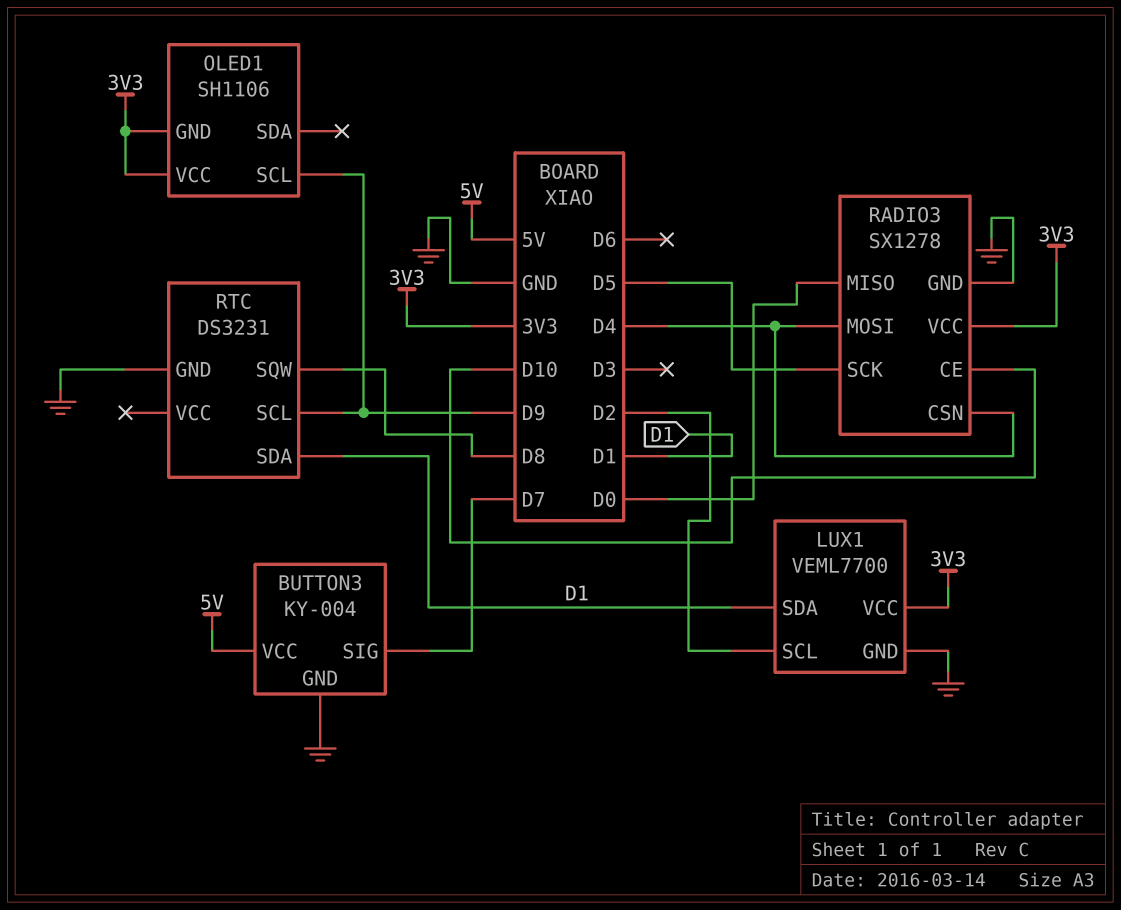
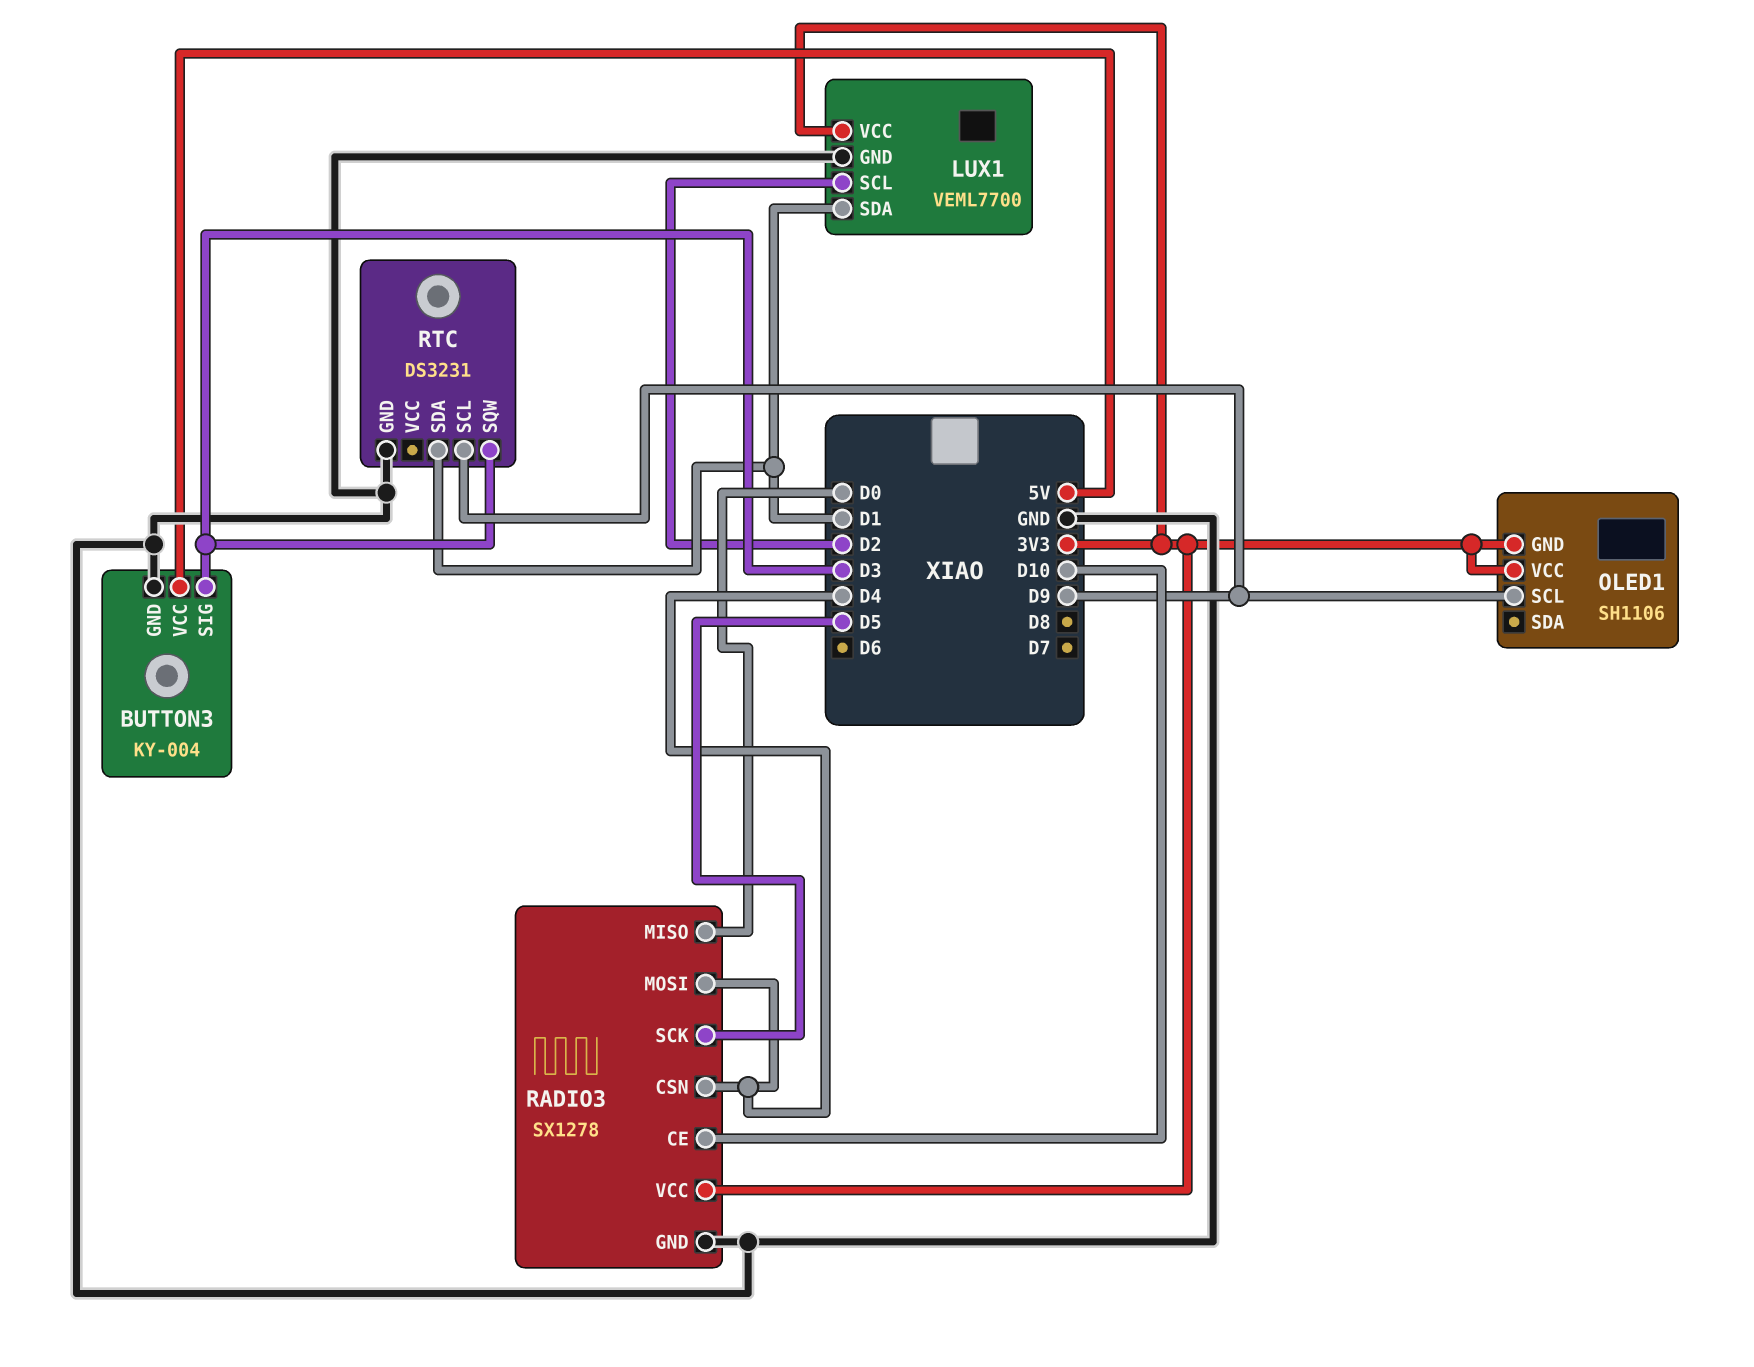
BUTTON3 pin SIG: D7 -> D3
RTC pin SQW: D8 -> D3

